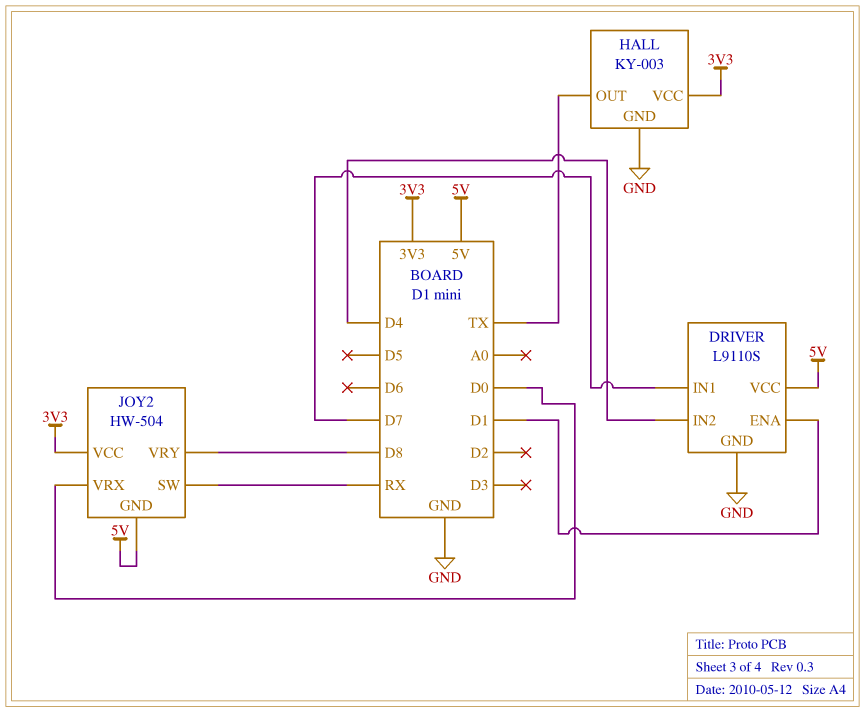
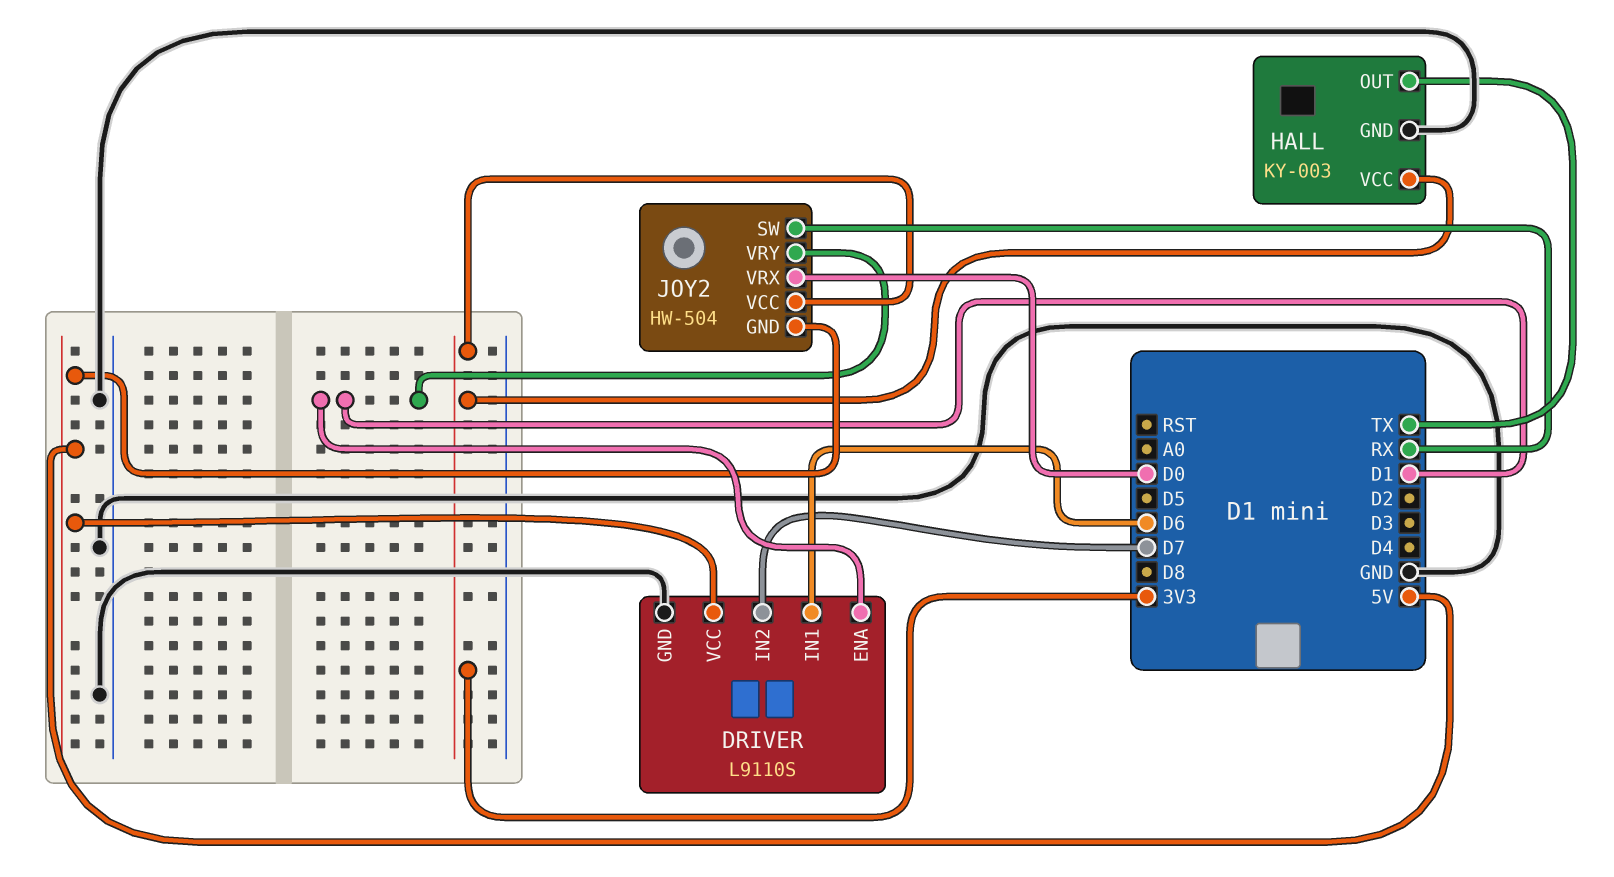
DRIVER pin IN1: D7 -> D6
DRIVER pin IN2: D4 -> D7
JOY2 pin VRY: D8 -> D1

